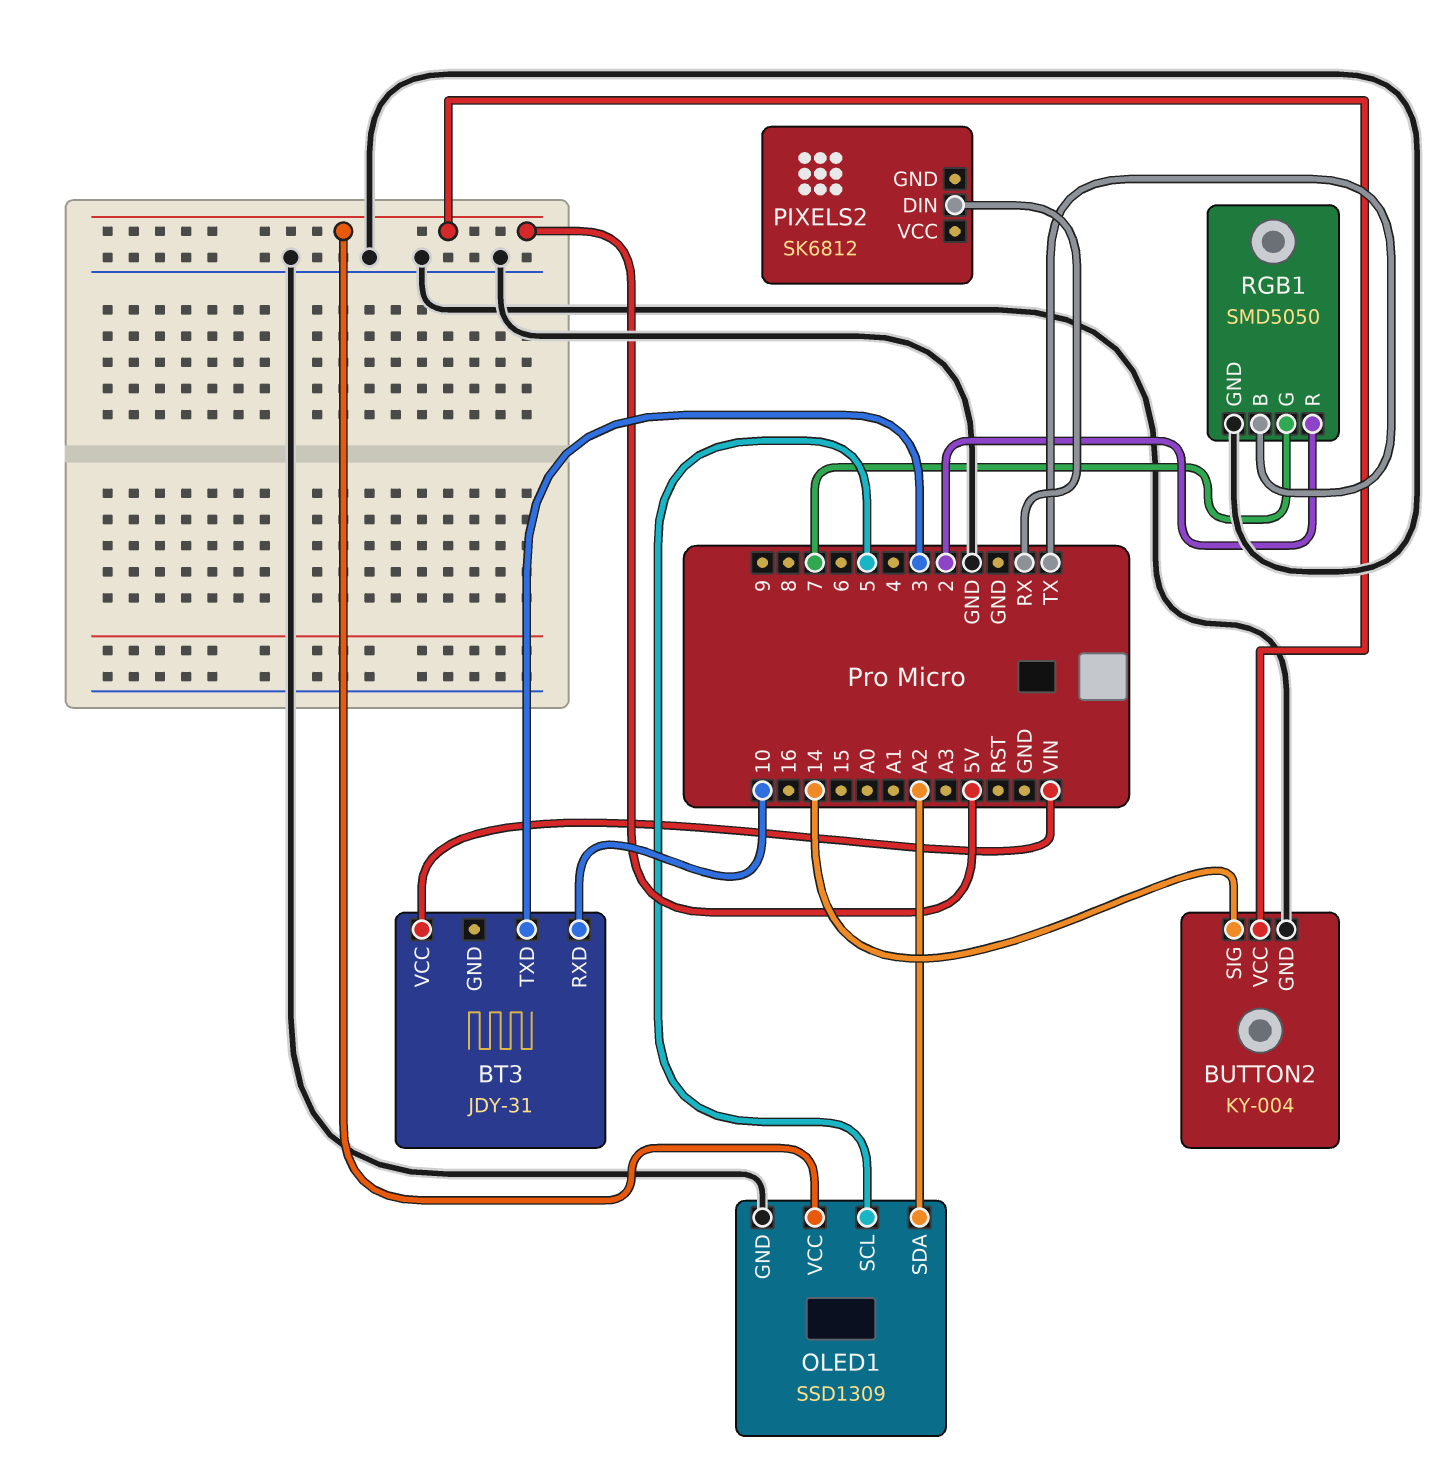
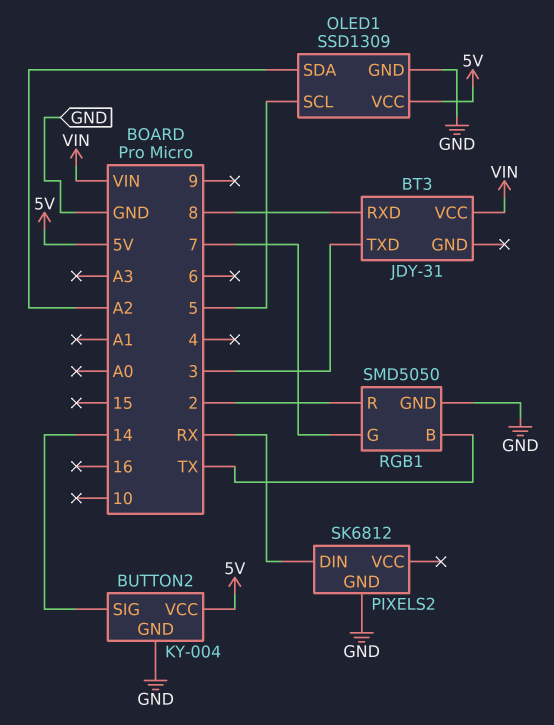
BT3 pin RXD: 10 -> 8
PIXELS2 pin GND: none -> GND

